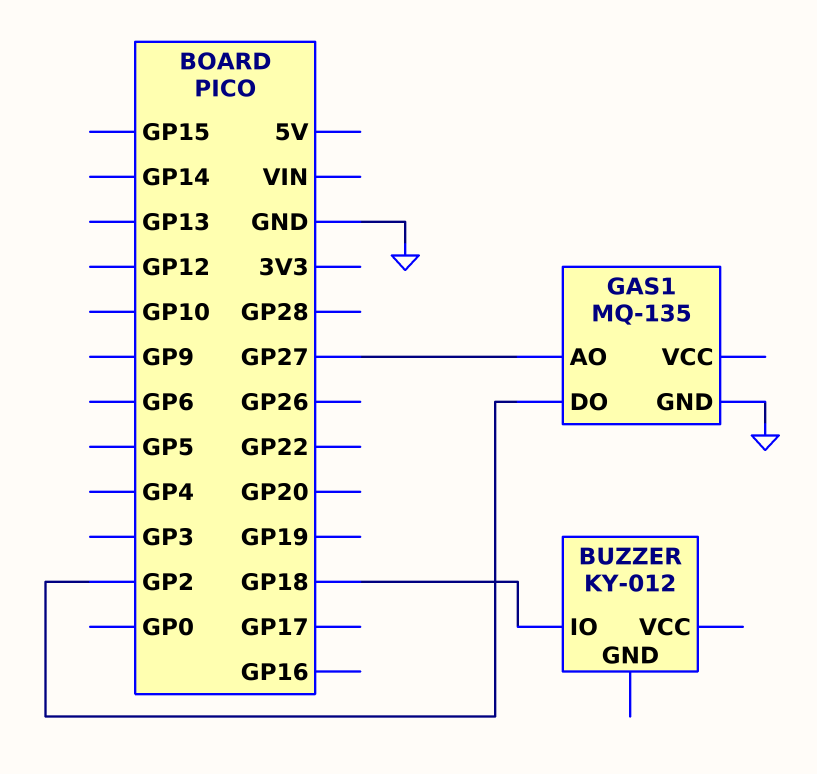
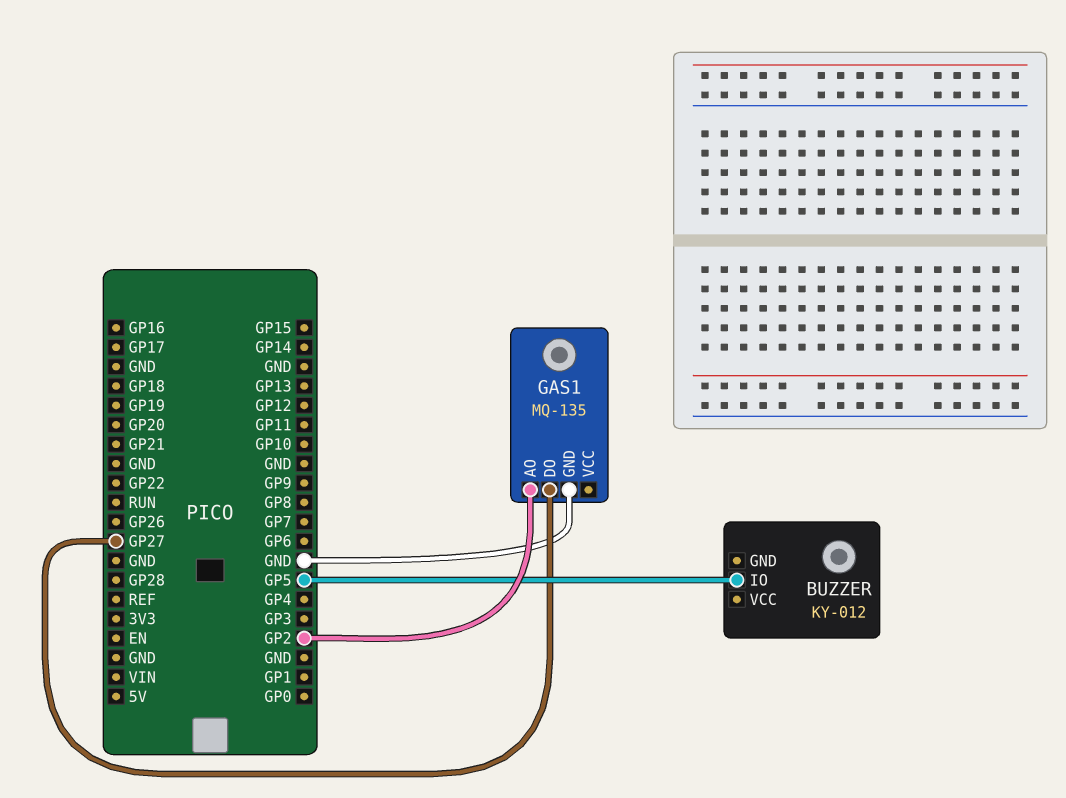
BUZZER pin IO: GP18 -> GP5
GAS1 pin AO: GP27 -> GP2
GAS1 pin DO: GP2 -> GP27

